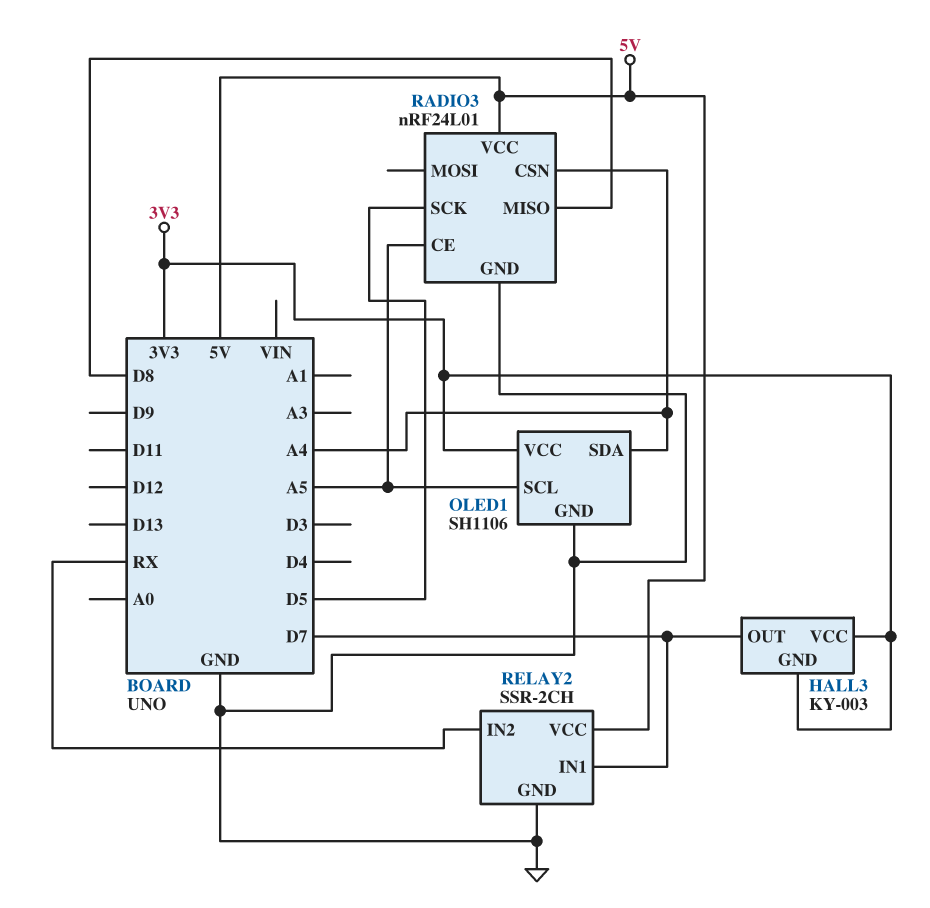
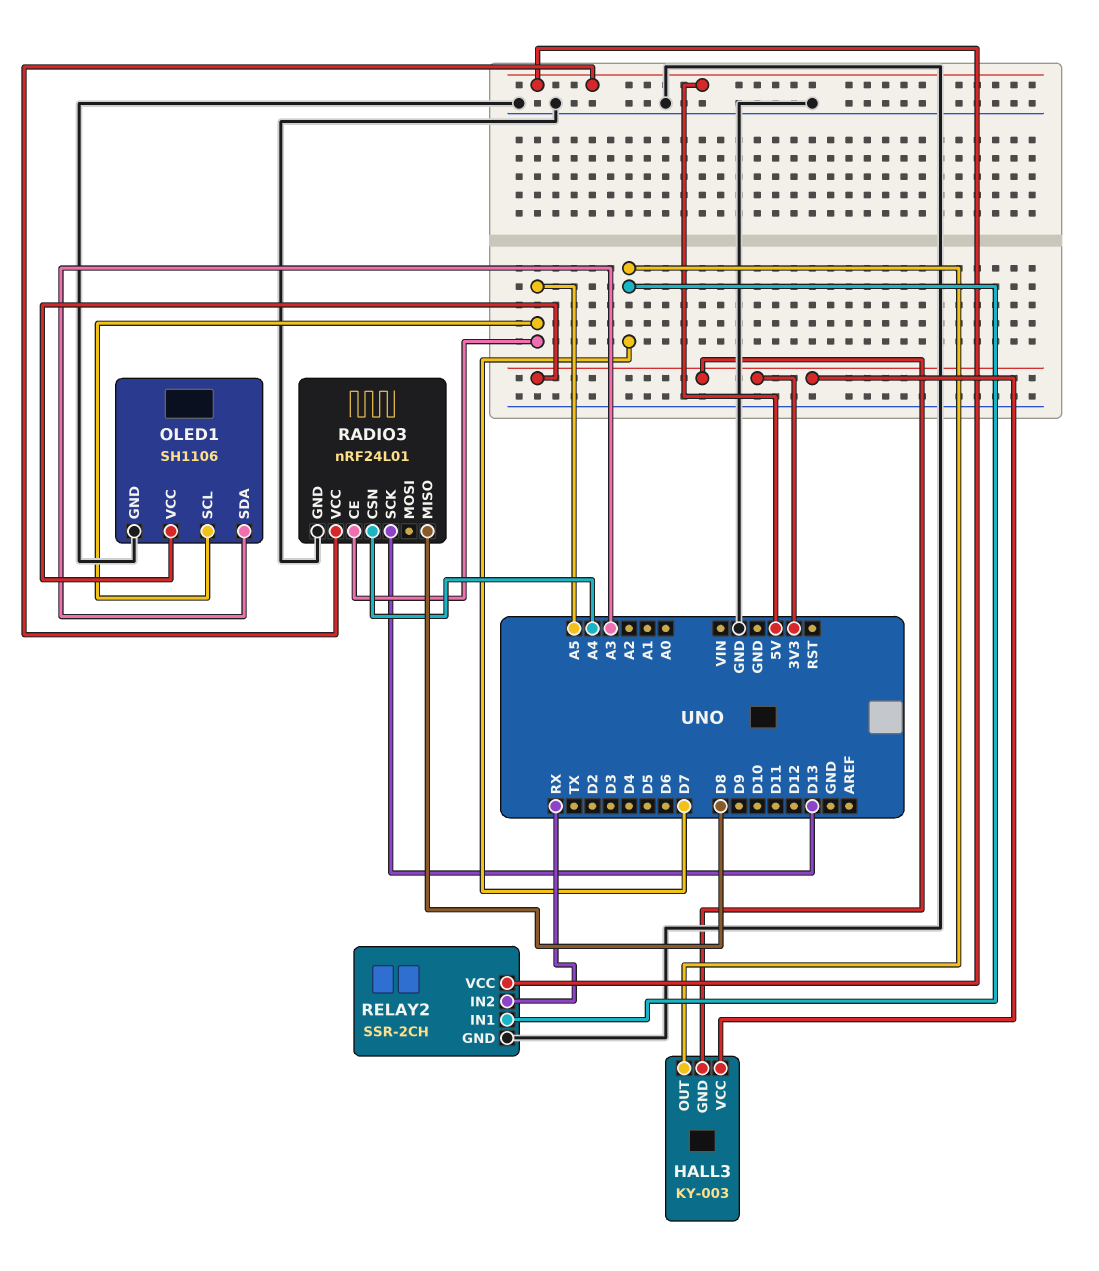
OLED1 pin SDA: A4 -> A3
RADIO3 pin SCK: D5 -> D13

